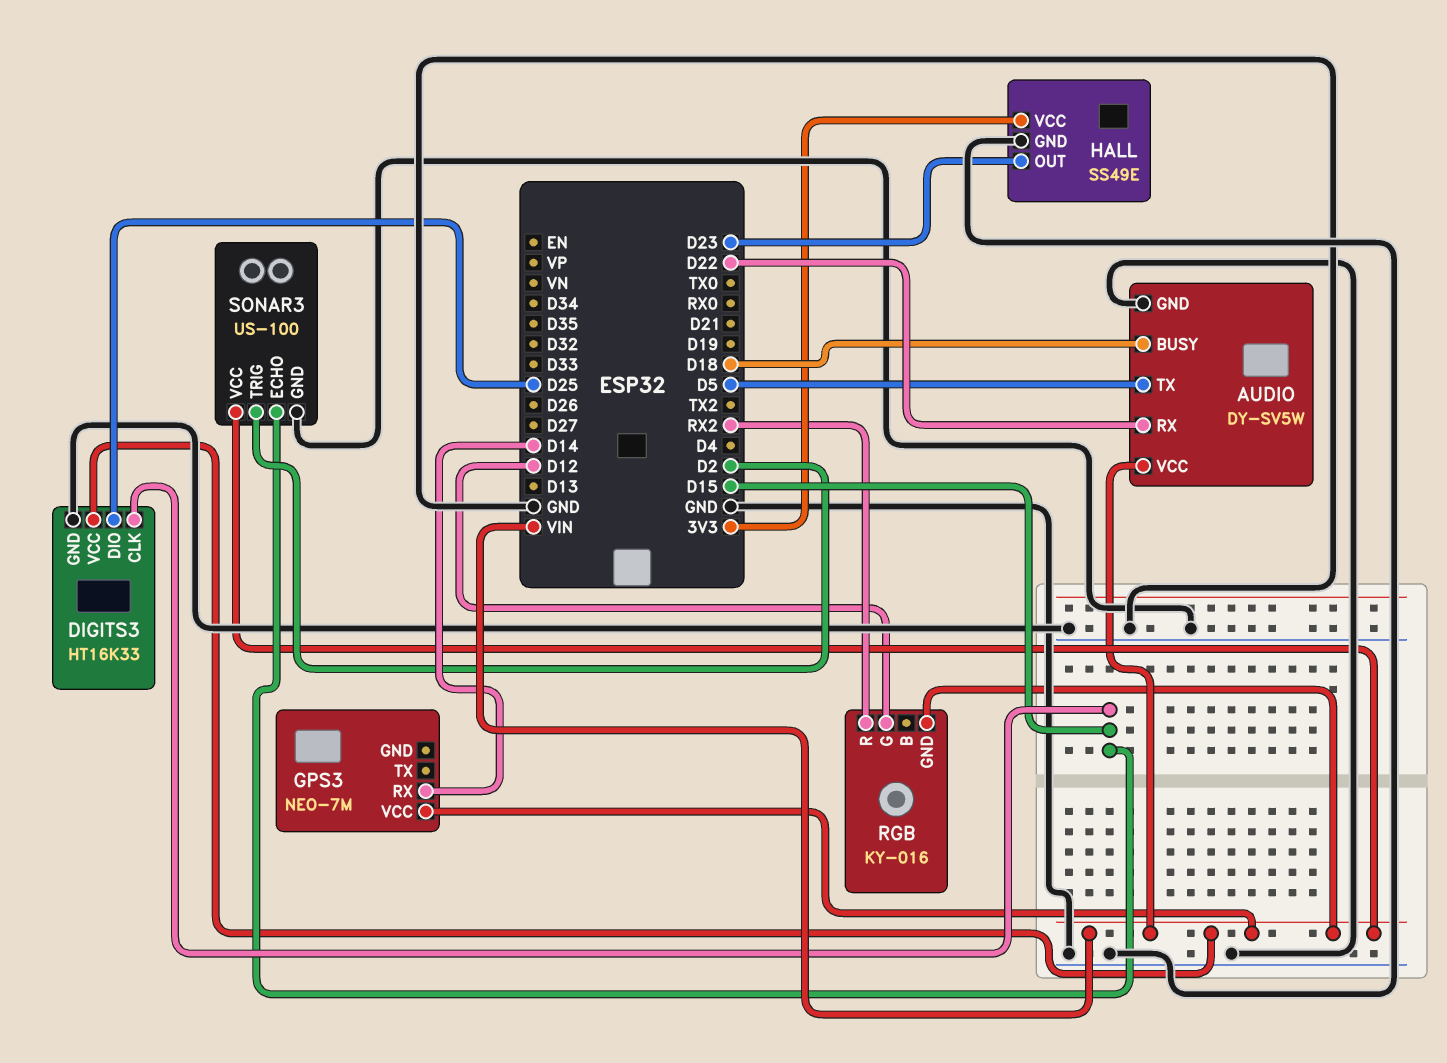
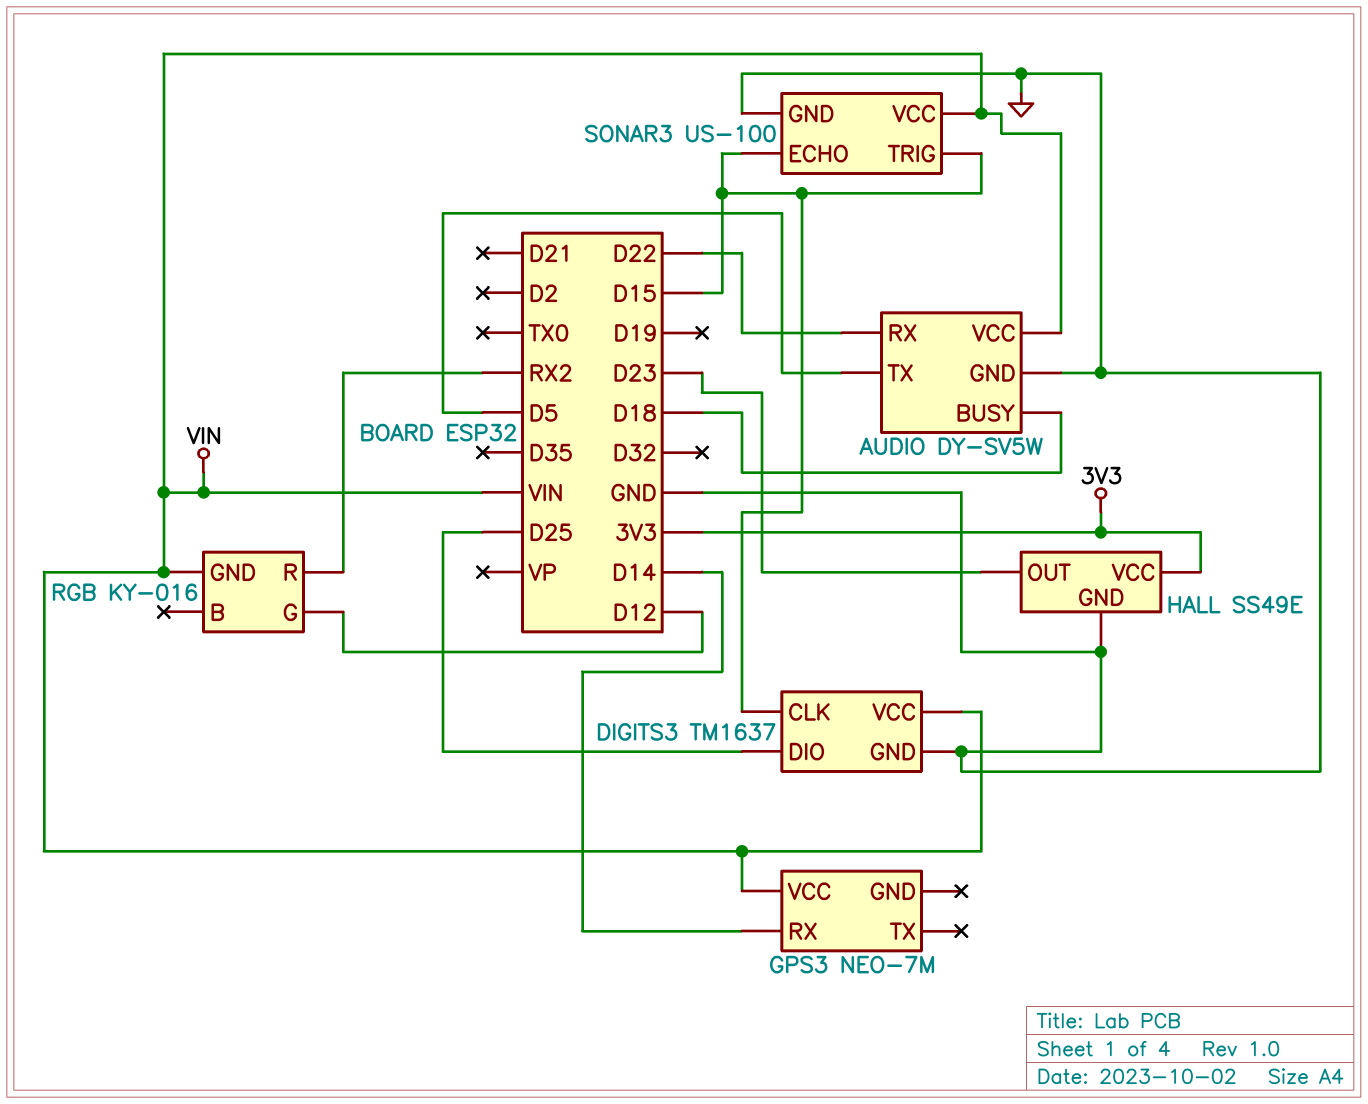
DIGITS3: HT16K33 -> TM1637
SONAR3 pin TRIG: D2 -> D15

